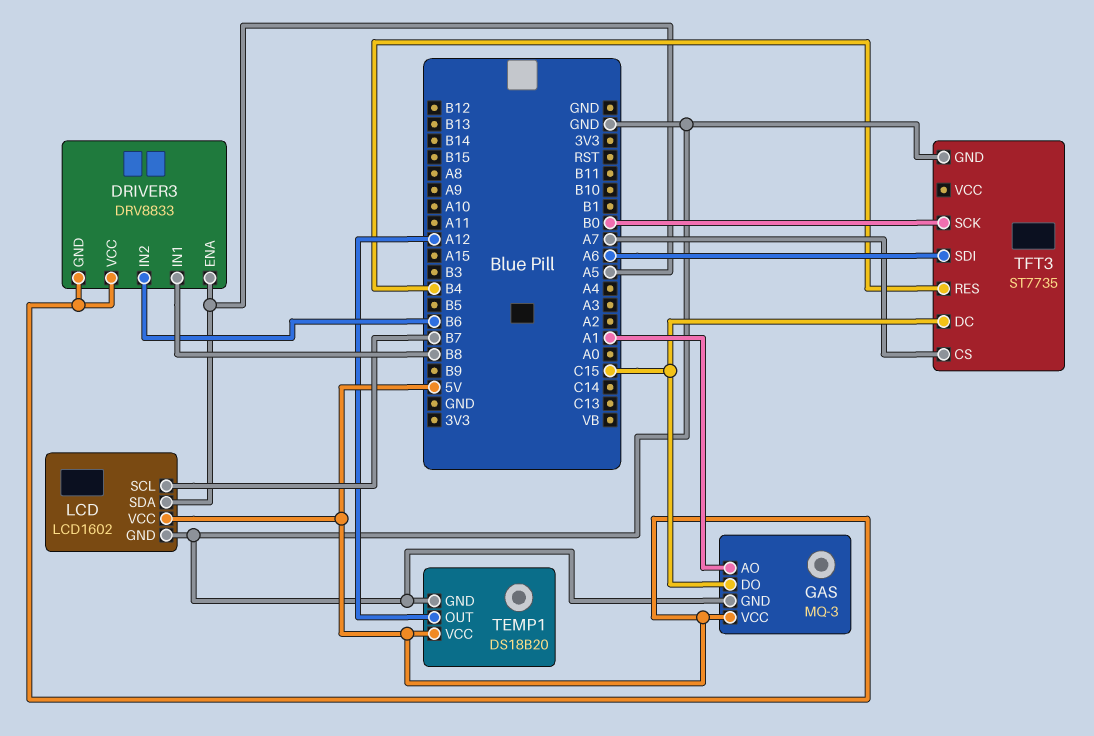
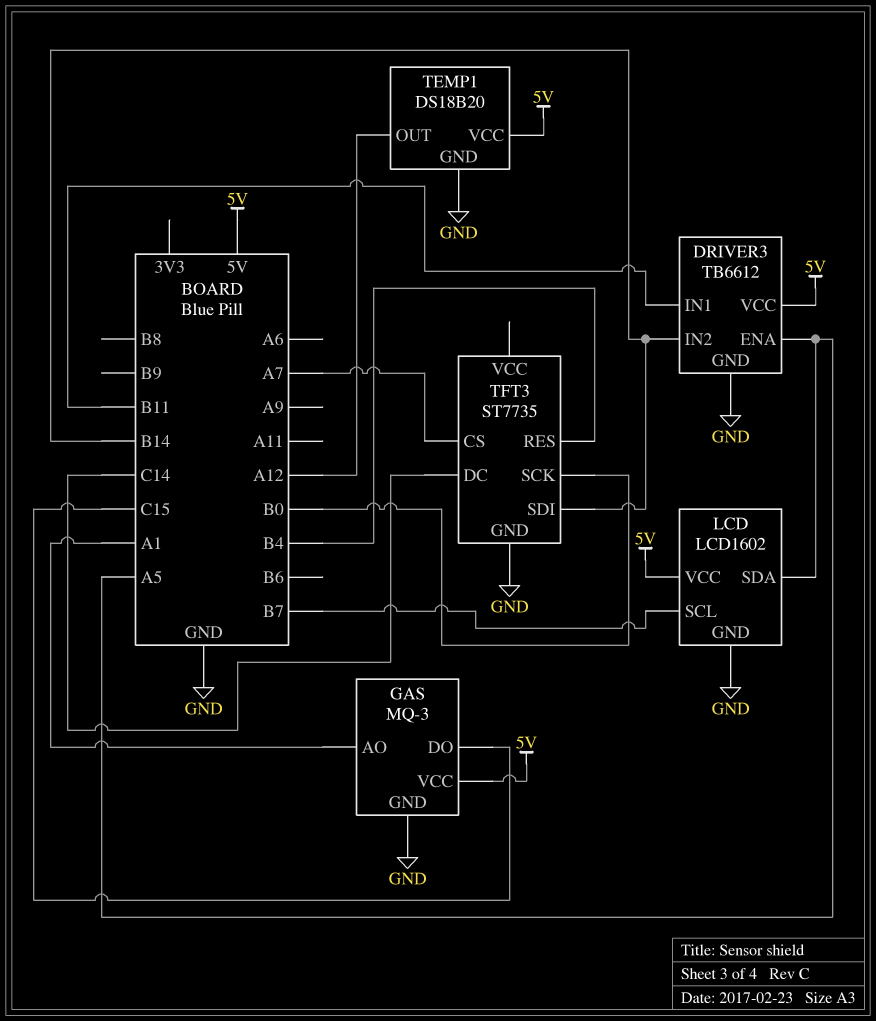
DRIVER3: DRV8833 -> TB6612
DRIVER3 pin GND: 5V -> GND
DRIVER3 pin IN1: B8 -> B11
DRIVER3 pin IN2: B6 -> B14
TFT3 pin DC: C15 -> C14
TFT3 pin SDI: A6 -> B14

